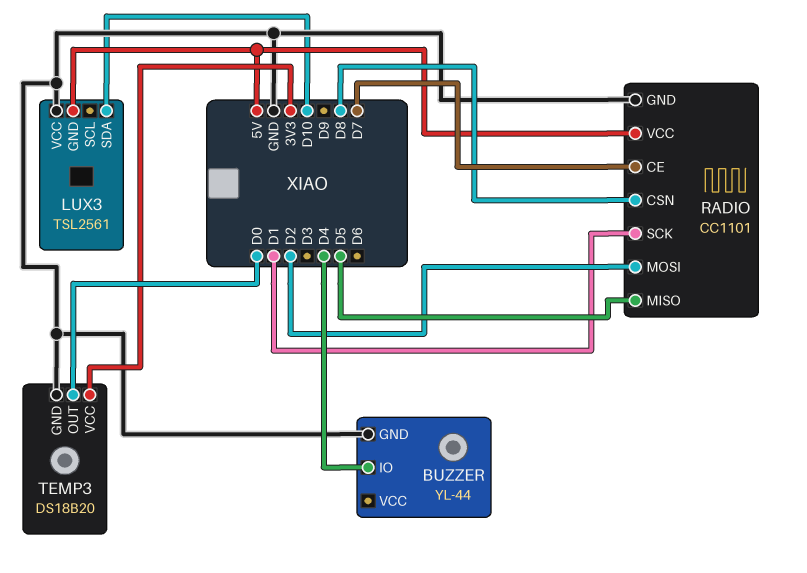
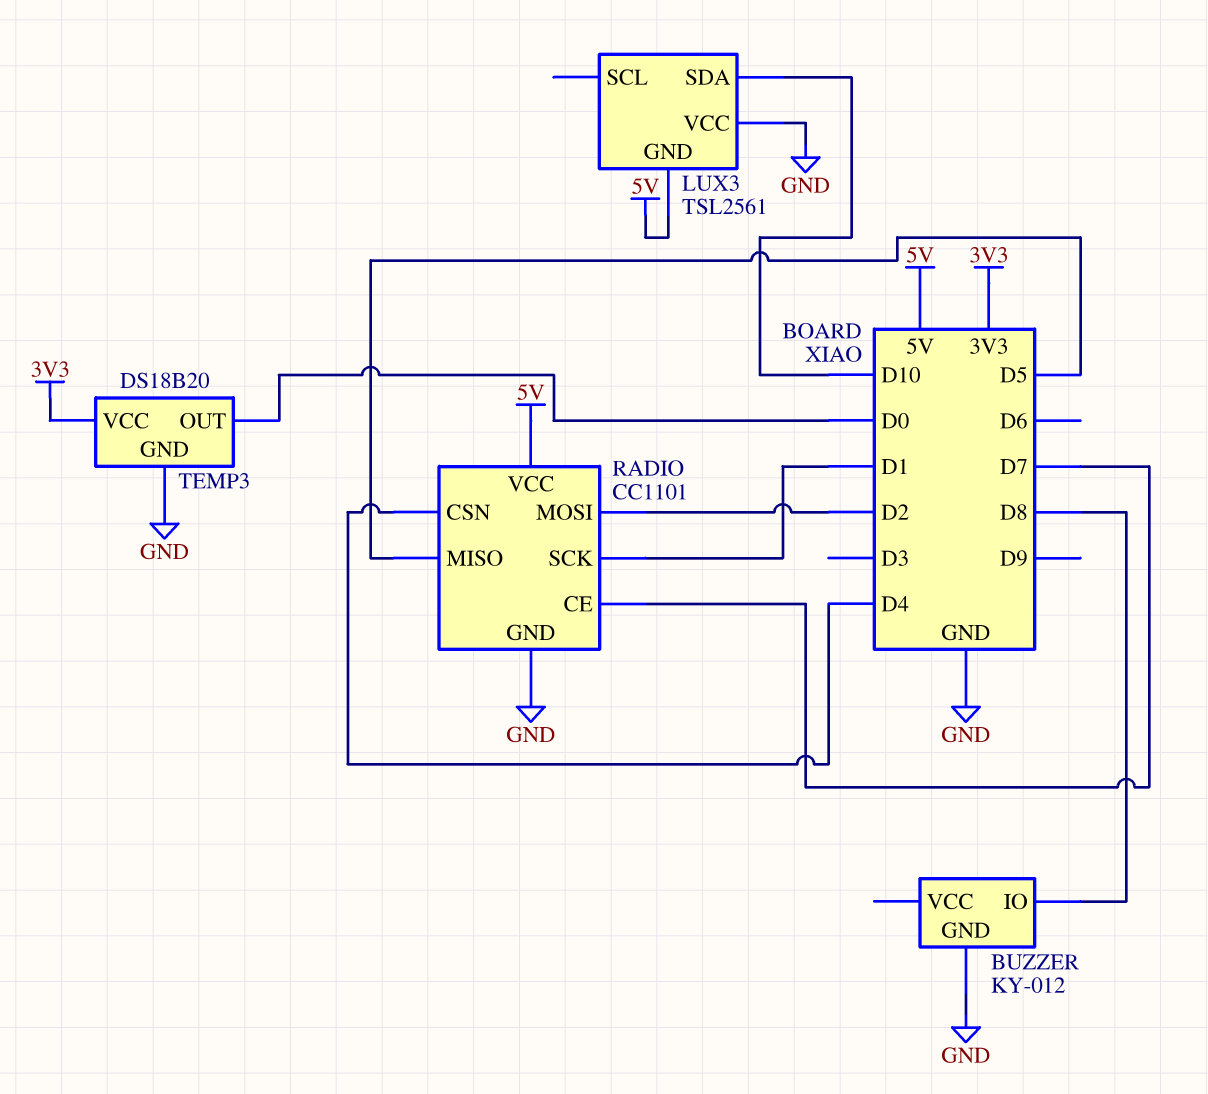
BUZZER: YL-44 -> KY-012
BUZZER pin IO: D4 -> D8
RADIO pin CSN: D8 -> D4

